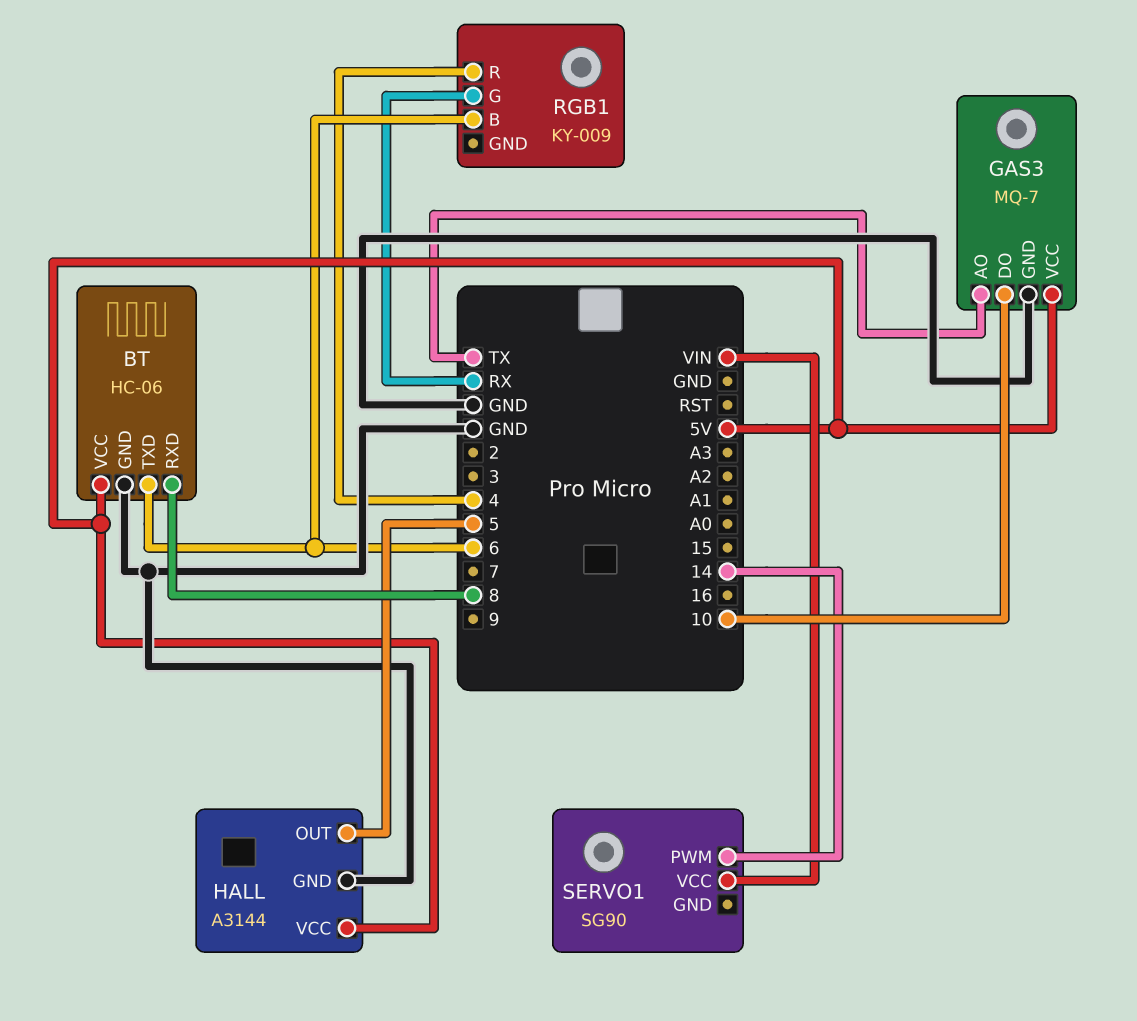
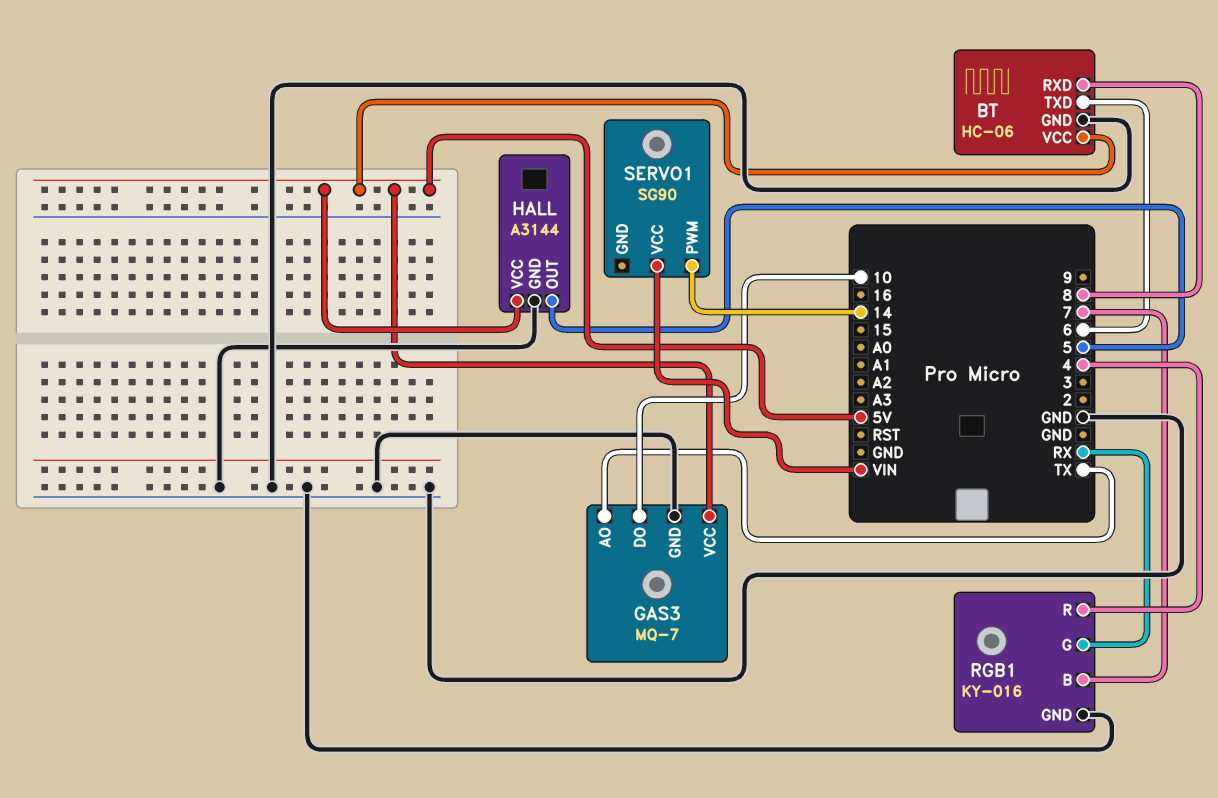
RGB1: KY-009 -> KY-016
RGB1 pin B: 6 -> 7
RGB1 pin GND: none -> GND

